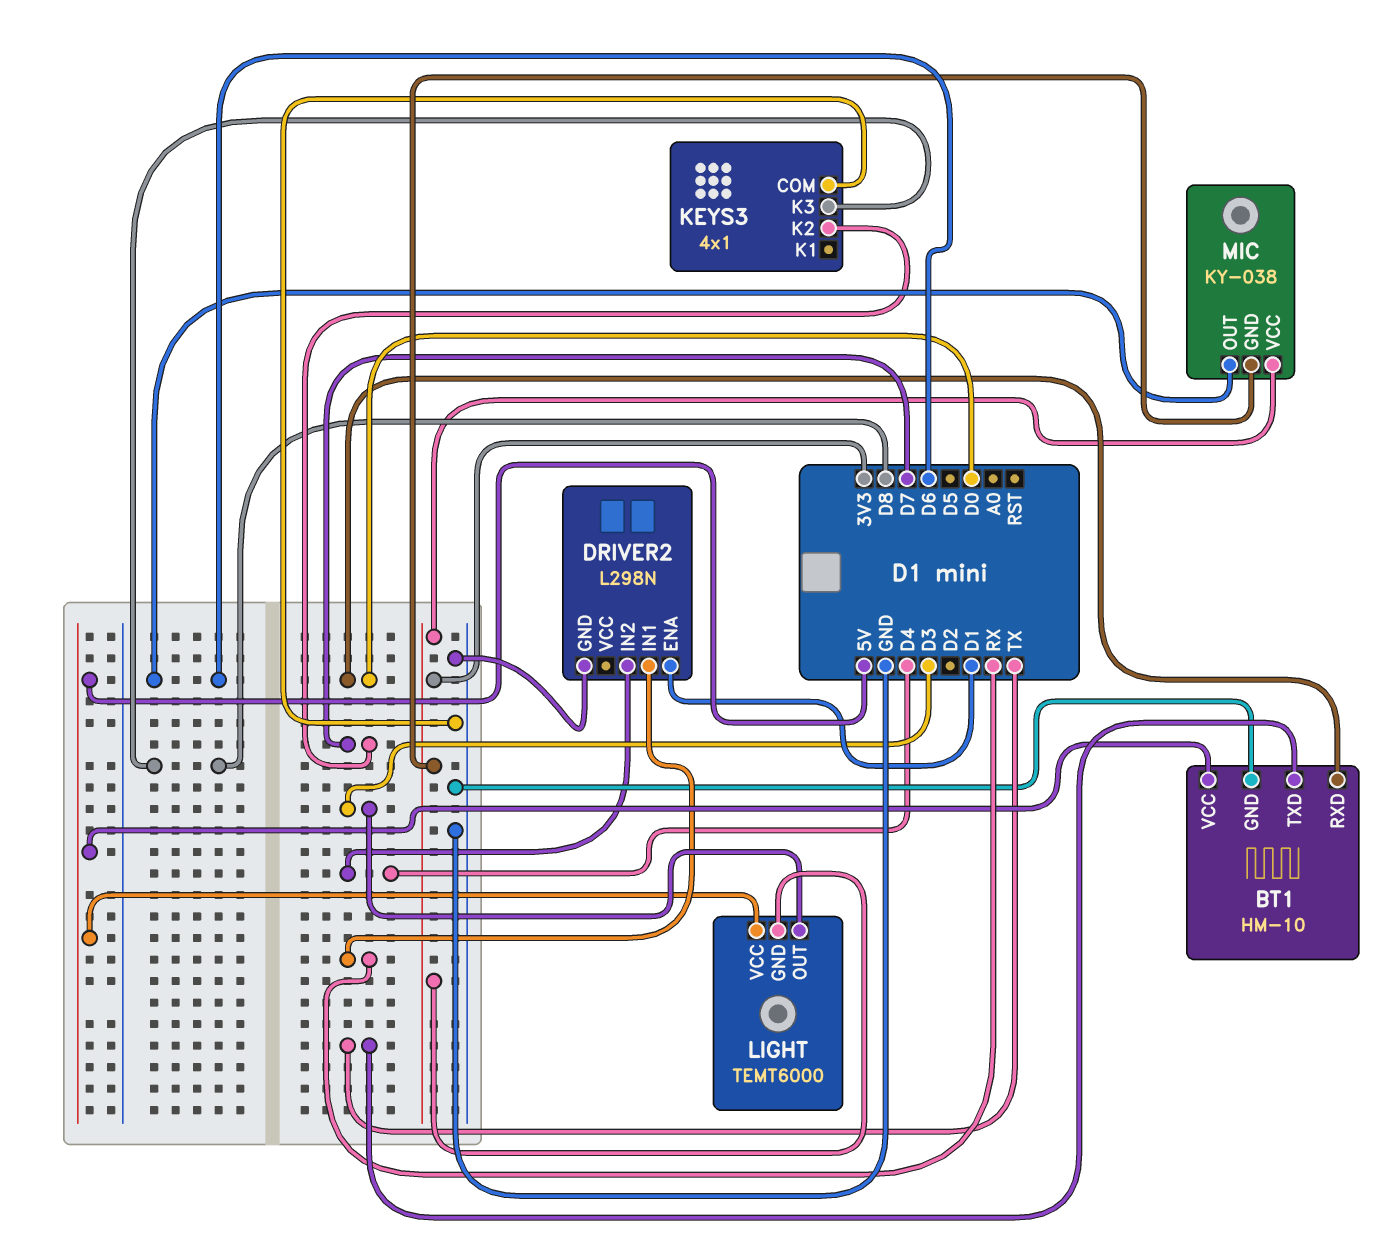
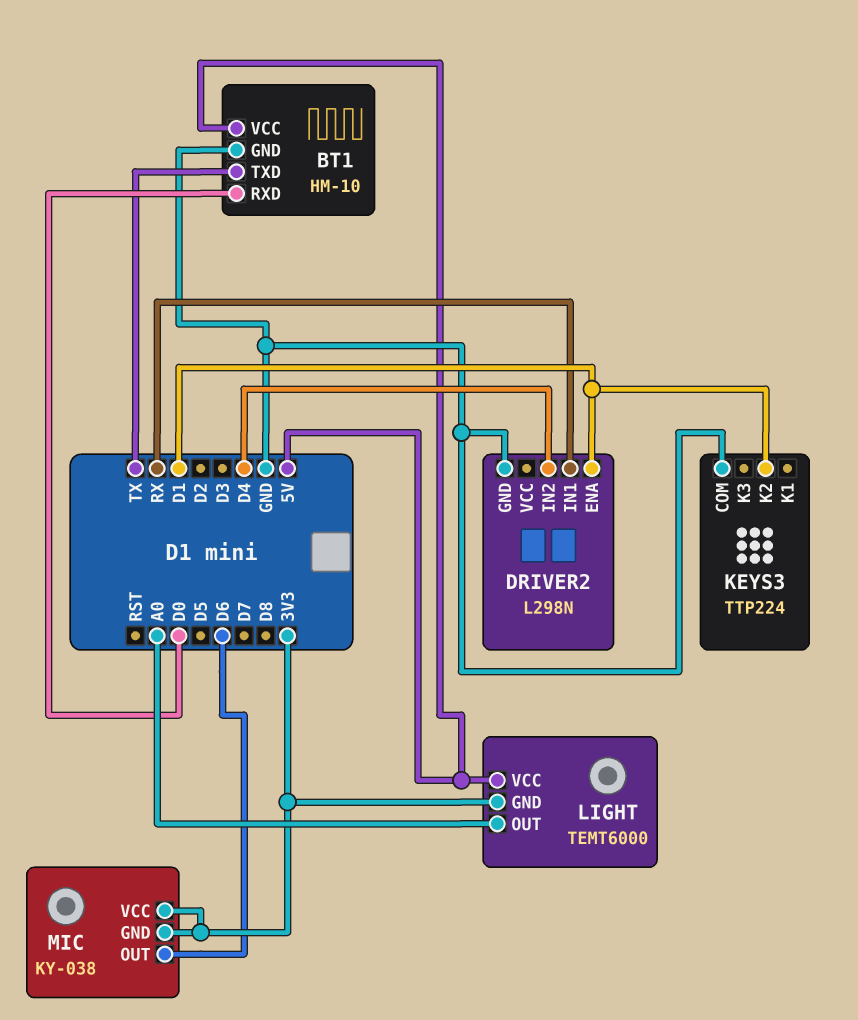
KEYS3: 4x1 -> TTP224
KEYS3 pin K2: D7 -> D1
KEYS3 pin K3: D8 -> none
LIGHT pin OUT: D3 -> A0

